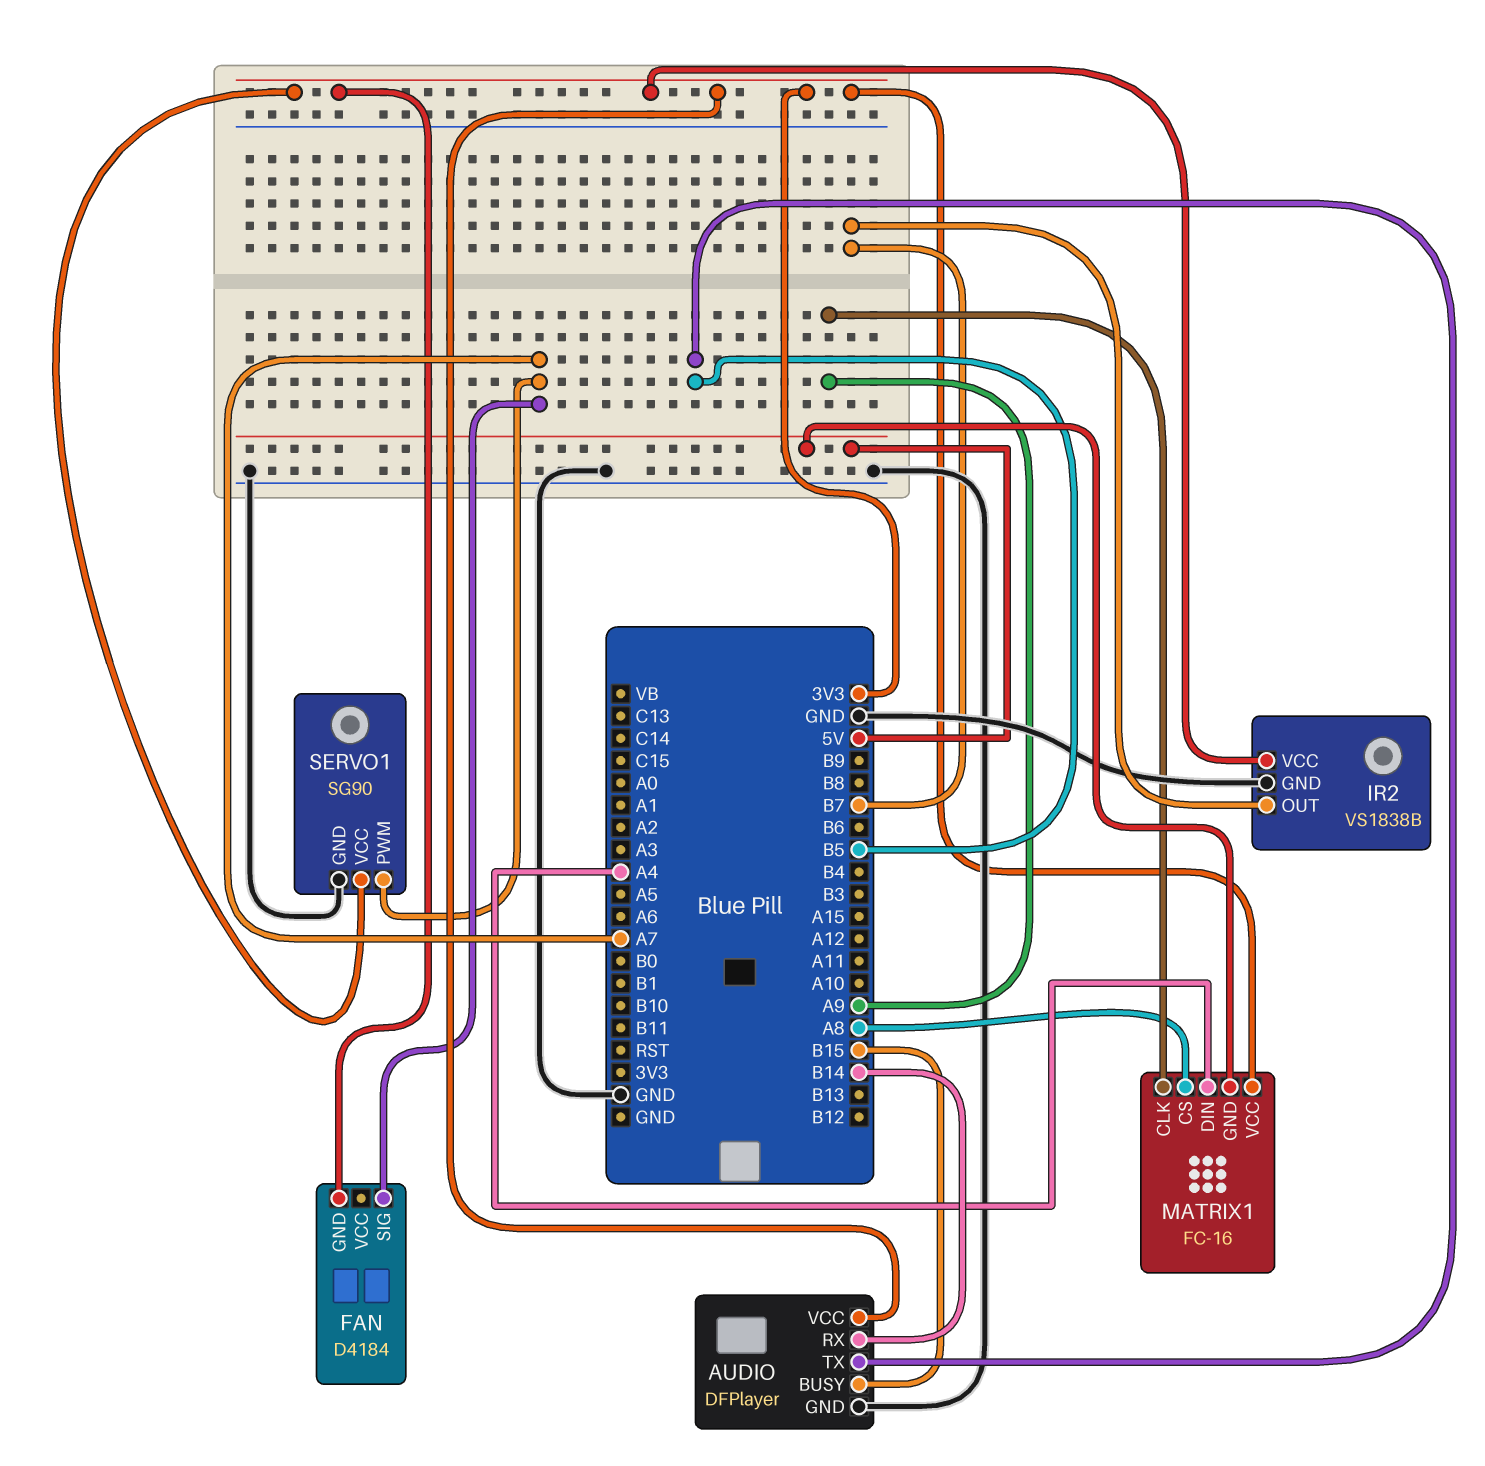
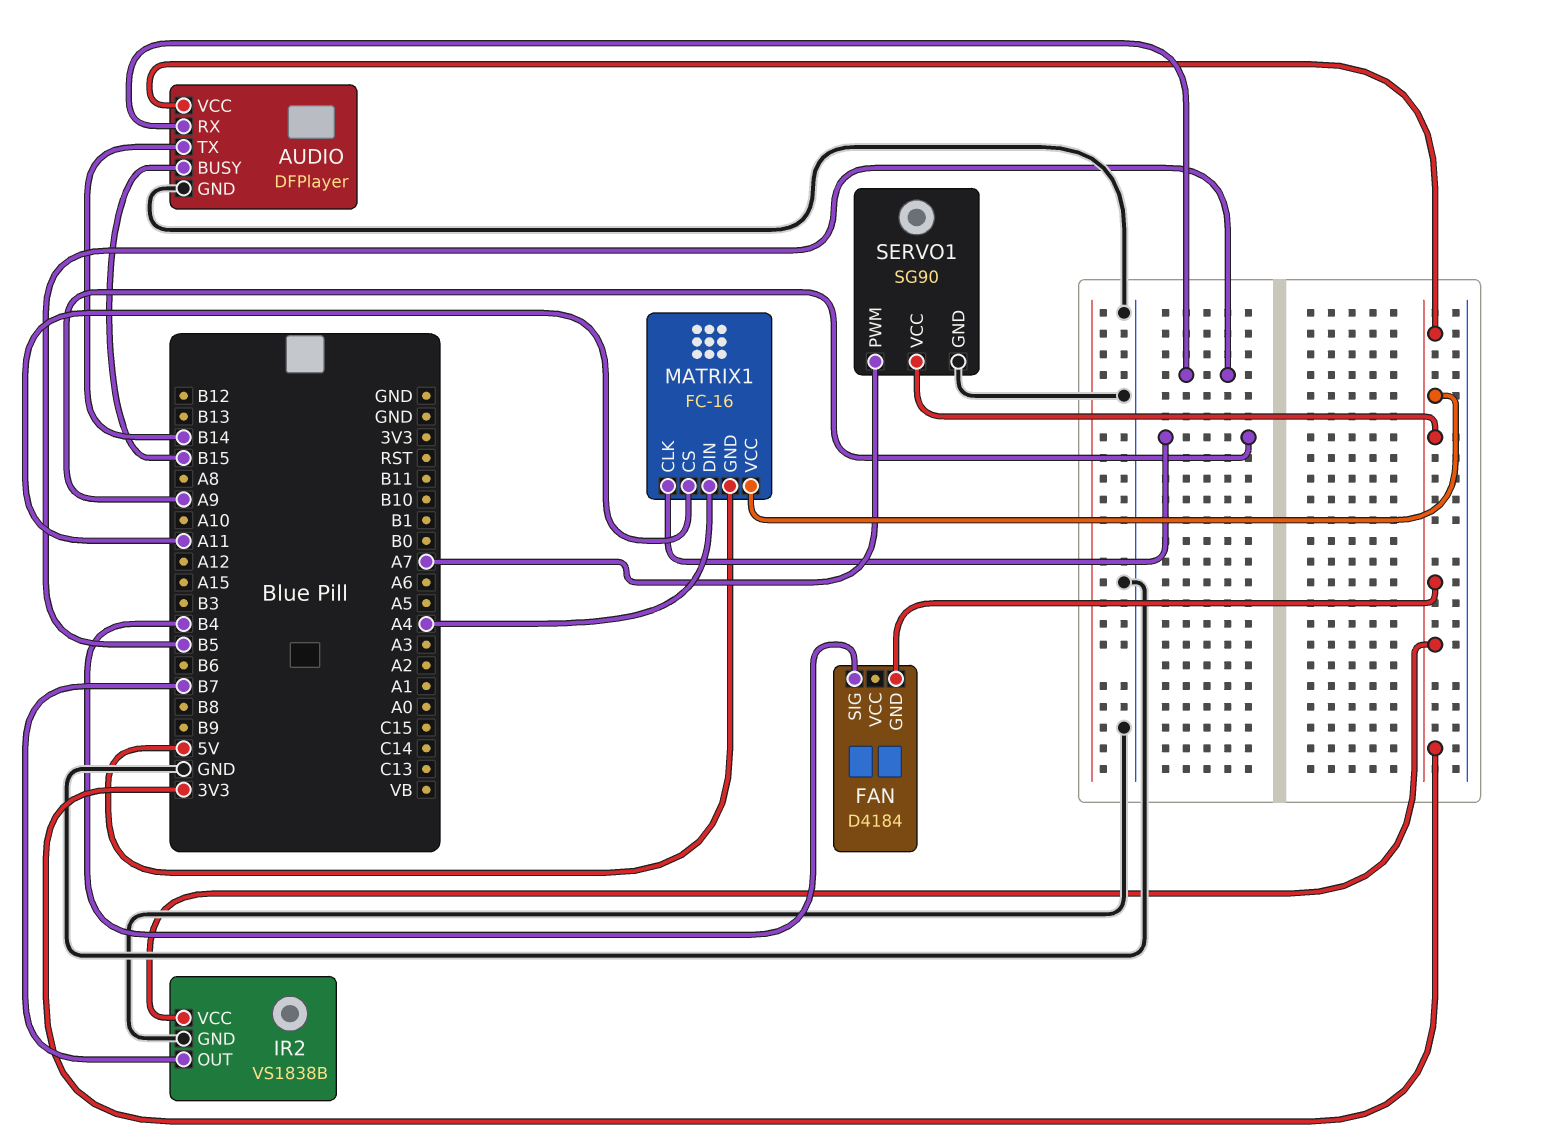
AUDIO pin RX: B14 -> B5
AUDIO pin TX: B5 -> B14
FAN pin SIG: A7 -> B4
MATRIX1 pin CS: A8 -> A11

